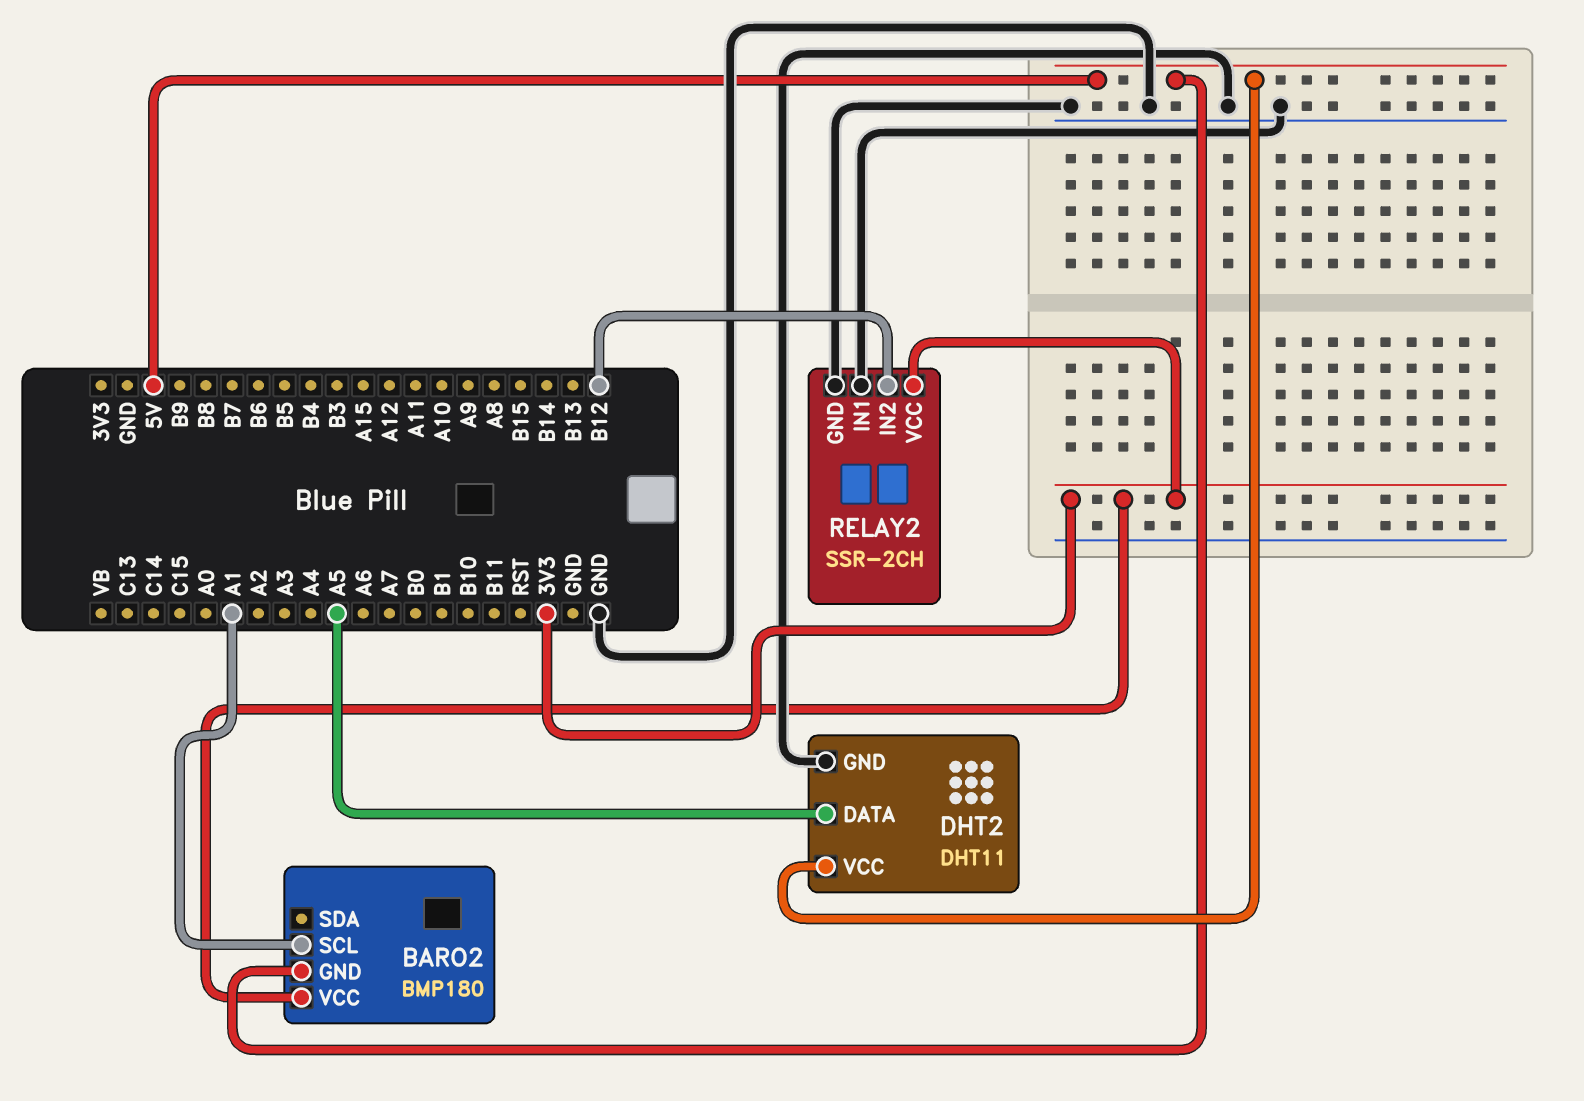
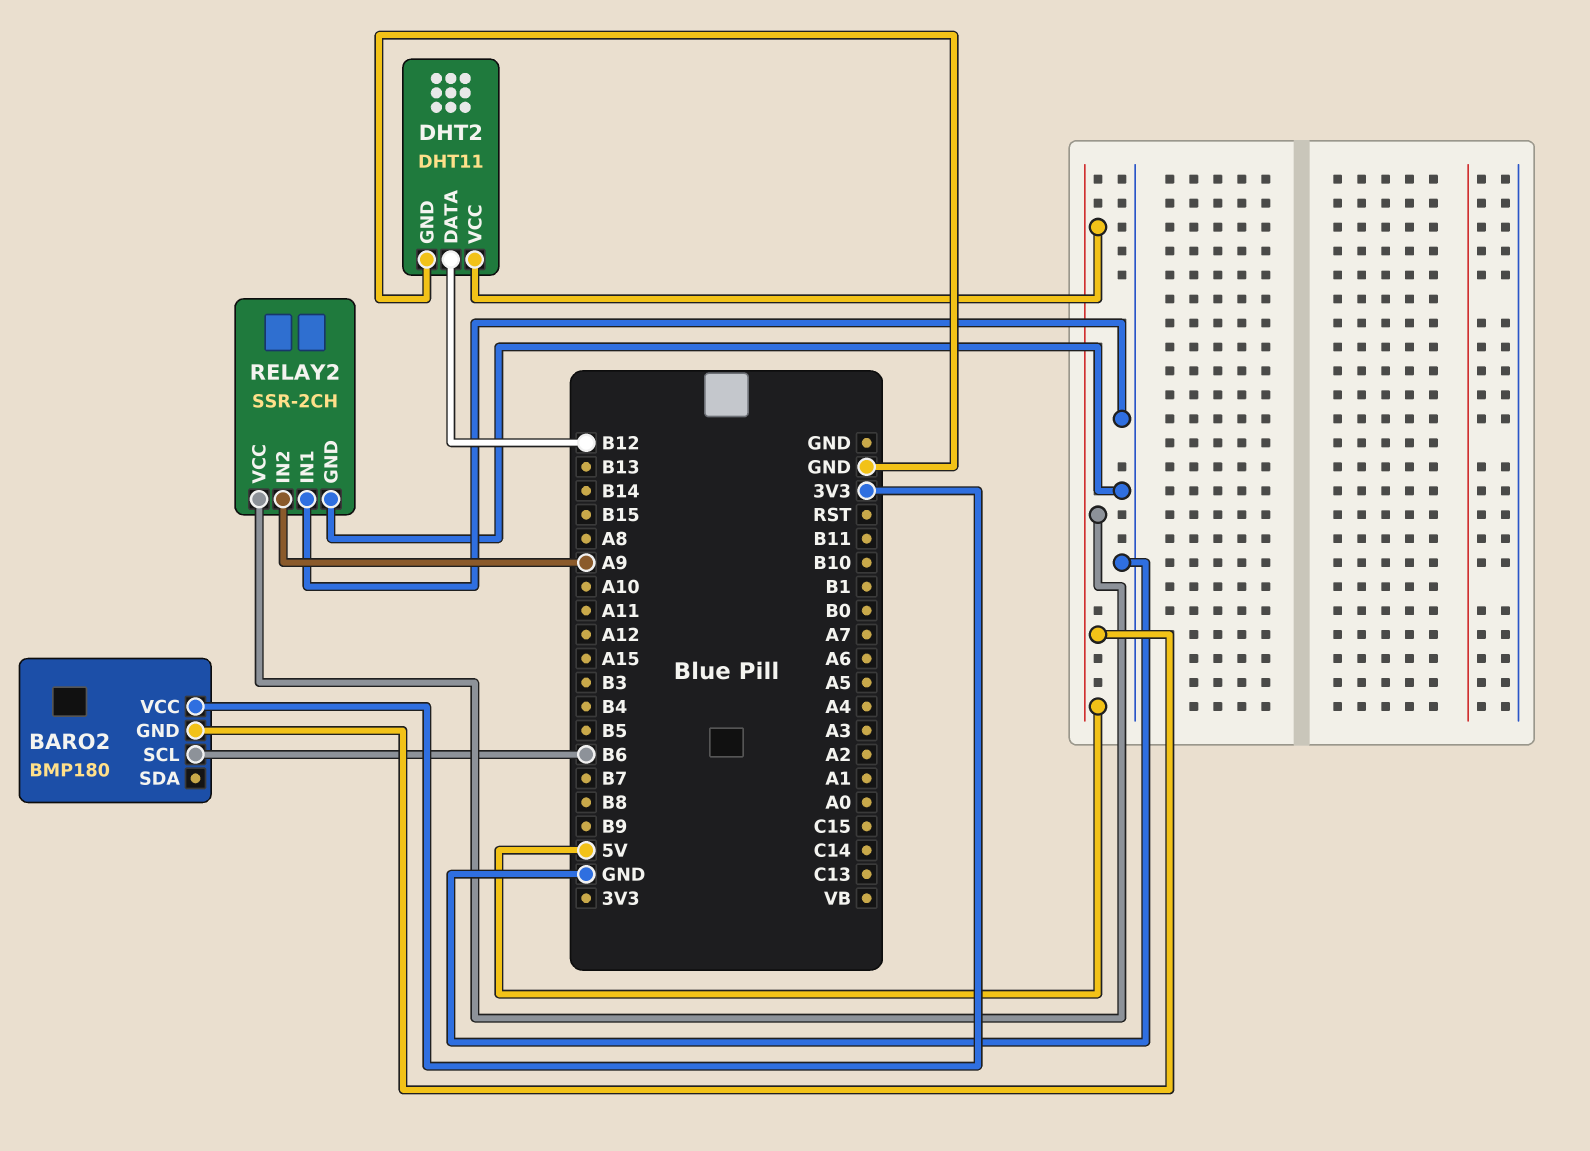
BARO2 pin SCL: A1 -> B6
DHT2 pin DATA: A5 -> B12
RELAY2 pin IN2: B12 -> A9
RELAY2 pin VCC: 3V3 -> 5V

